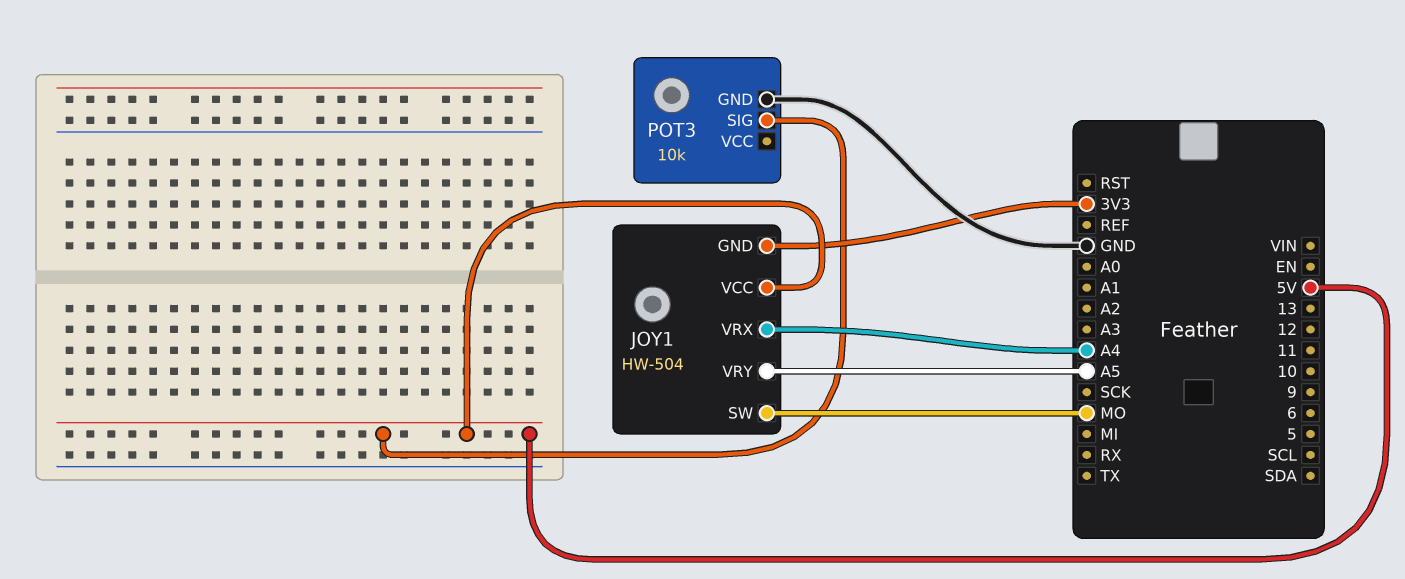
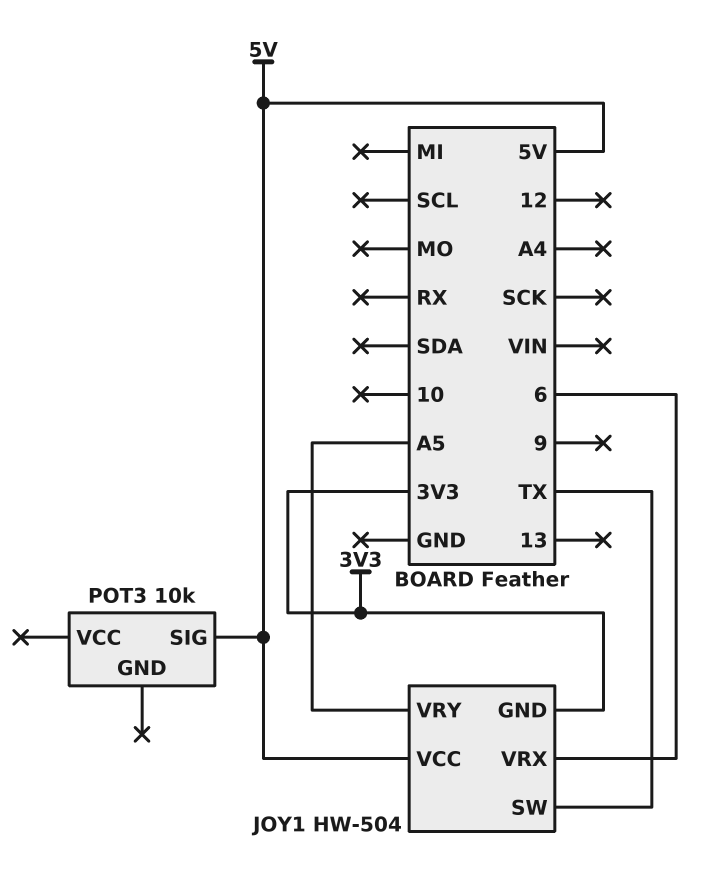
JOY1 pin SW: MO -> TX
JOY1 pin VRX: A4 -> 6
POT3 pin GND: GND -> none

